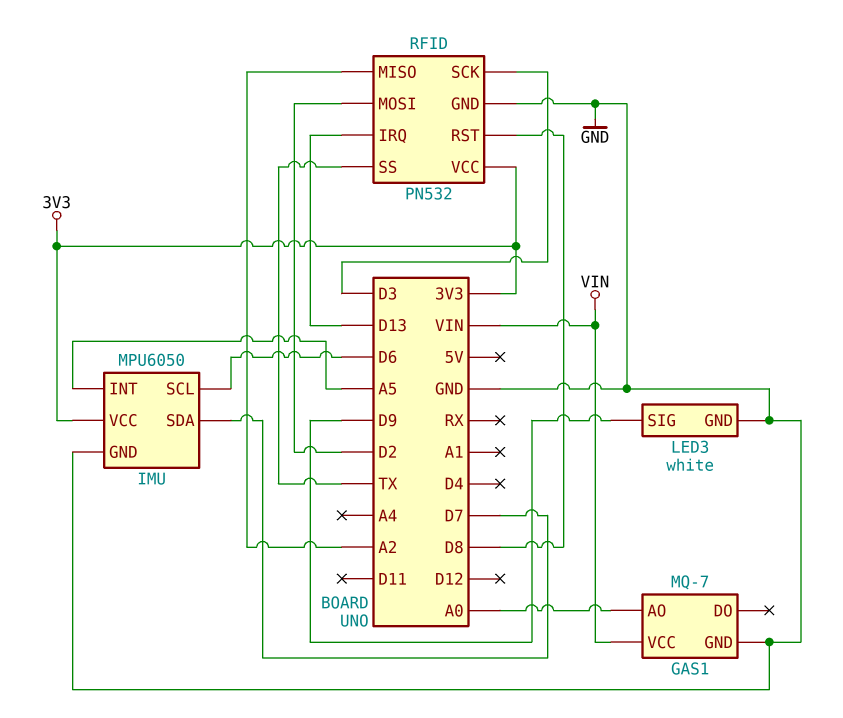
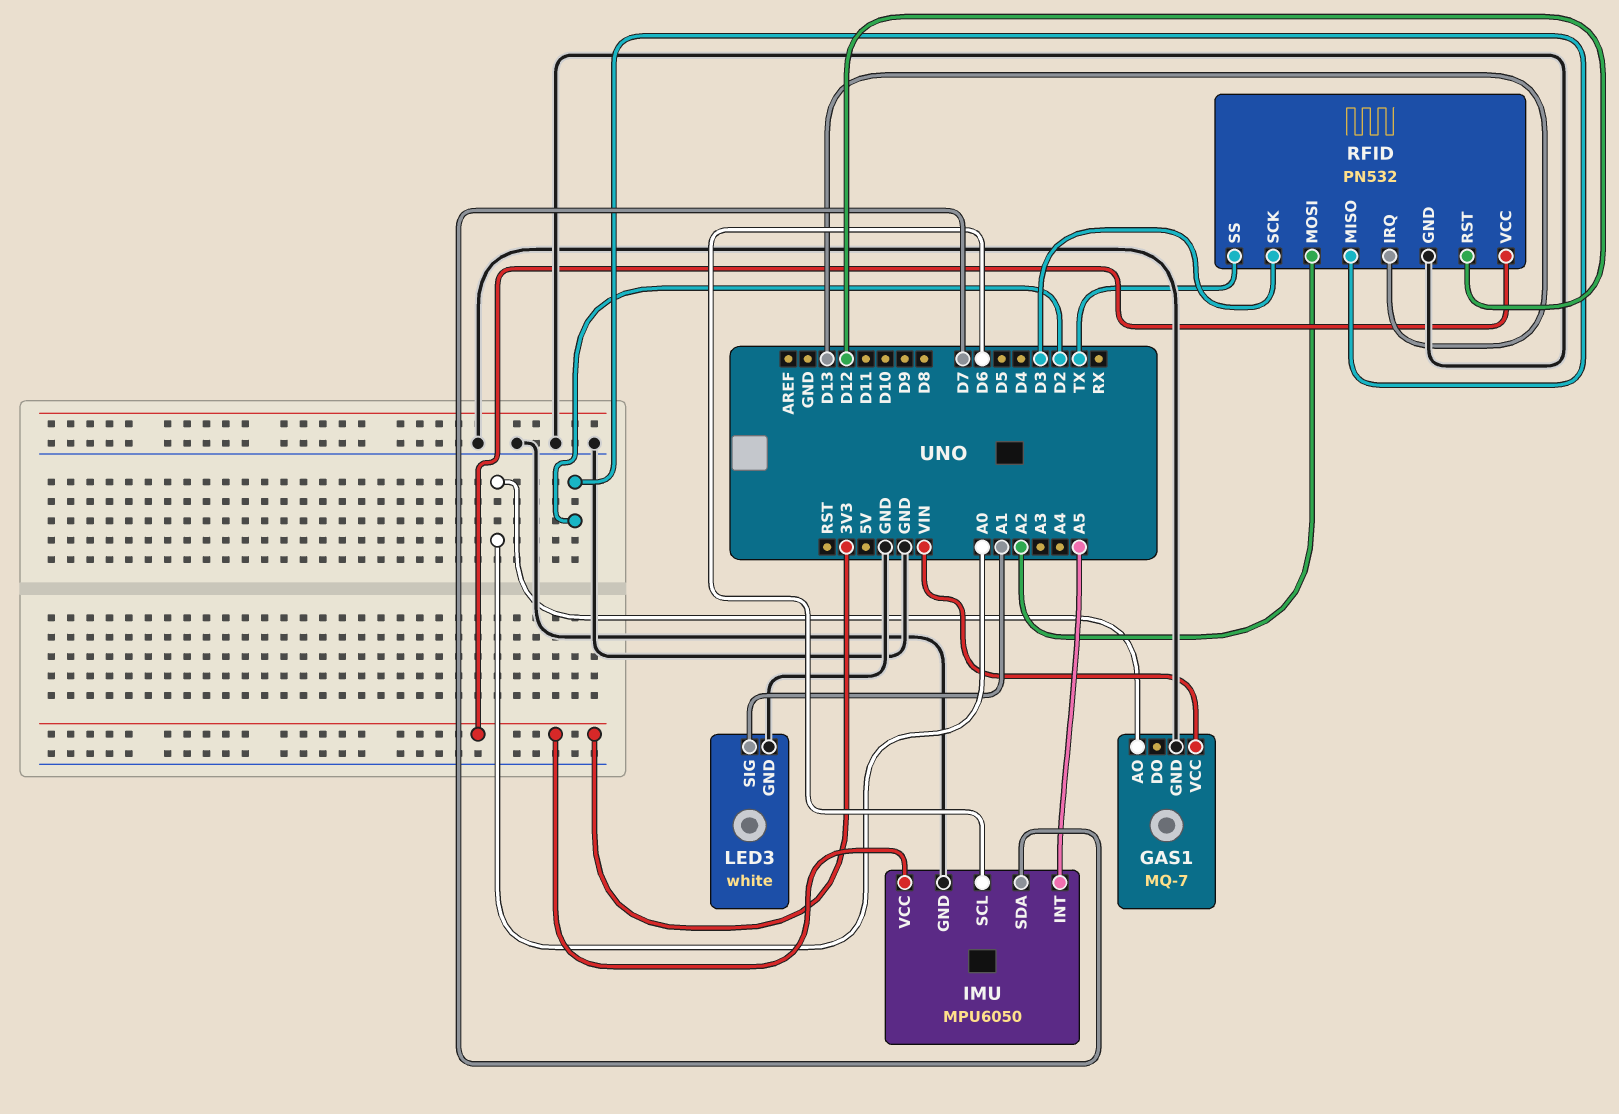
LED3 pin SIG: D9 -> A1
RFID pin MISO: A2 -> D2
RFID pin MOSI: D2 -> A2
RFID pin RST: D8 -> D12

